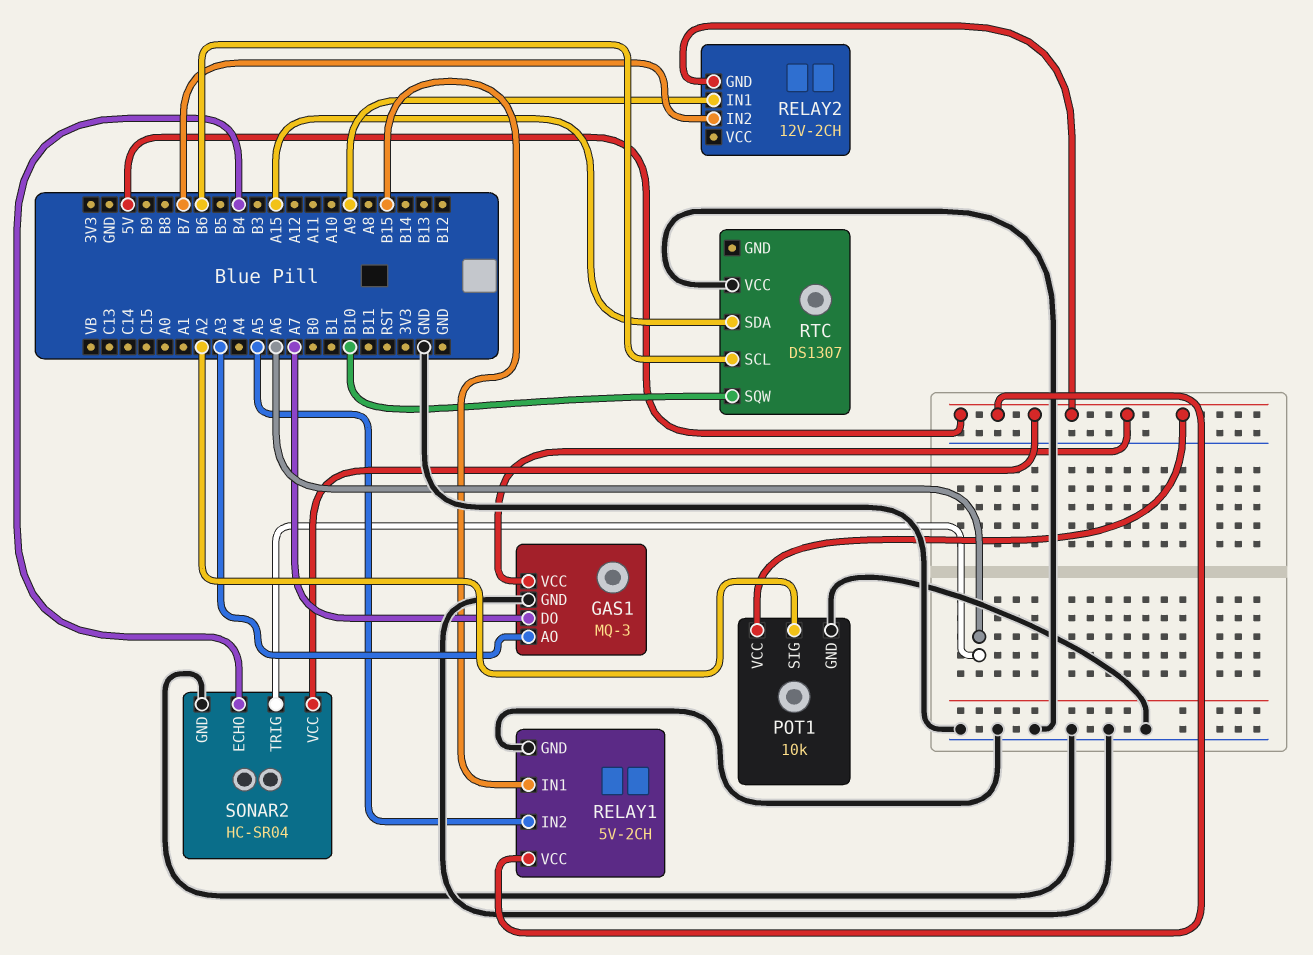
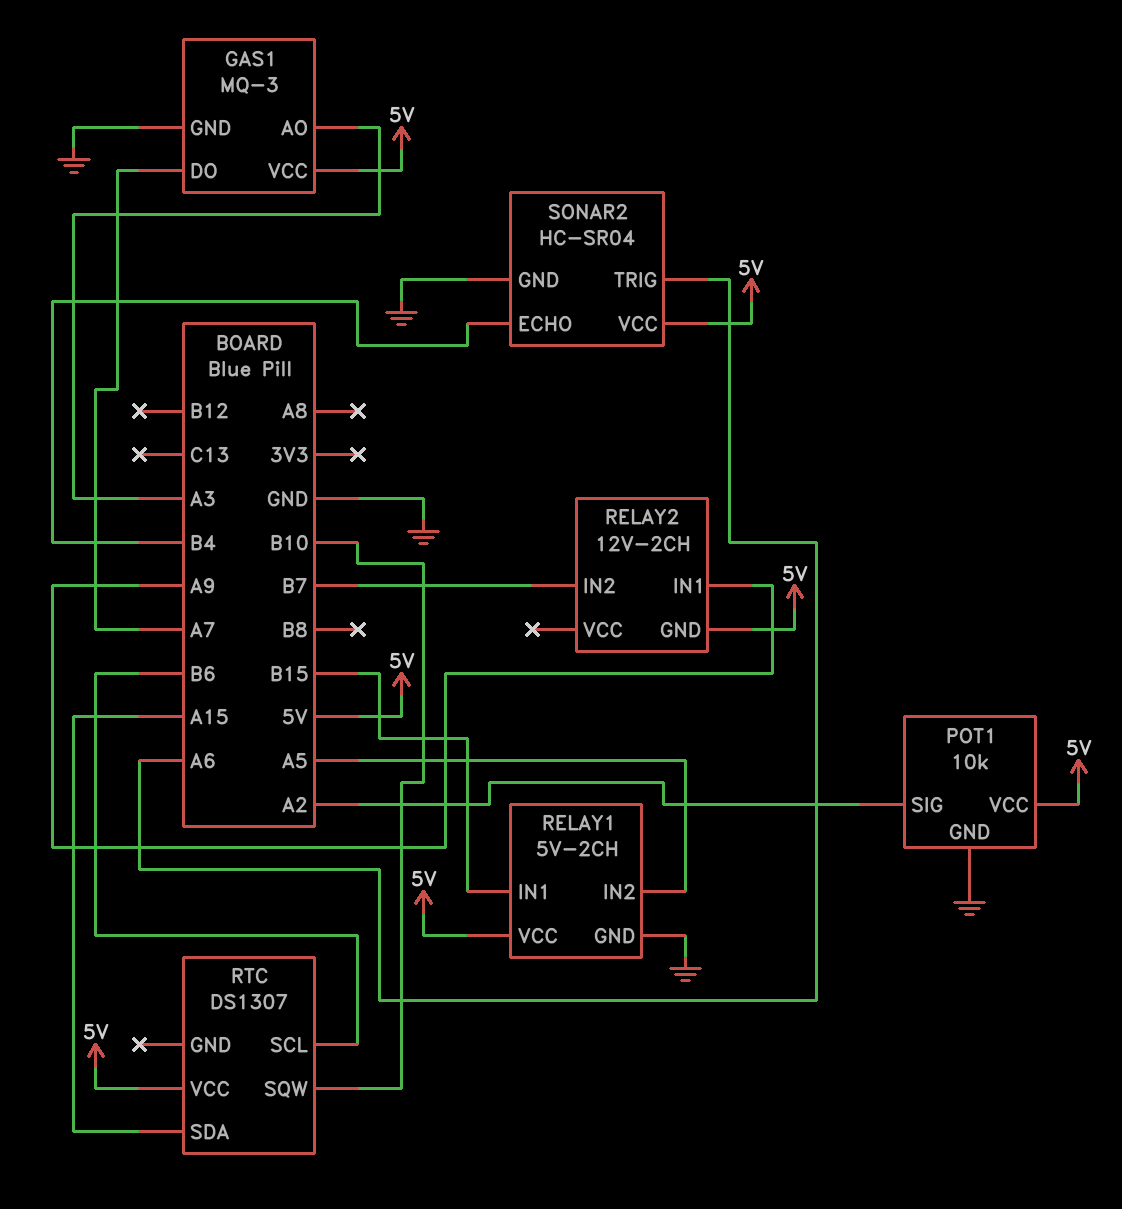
RTC pin VCC: GND -> 5V

